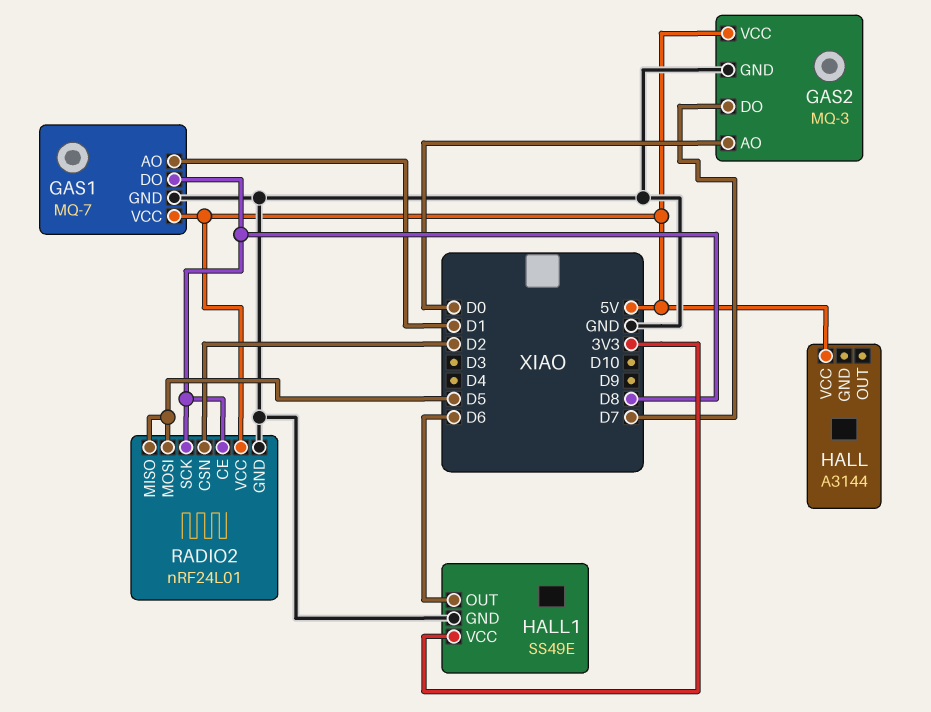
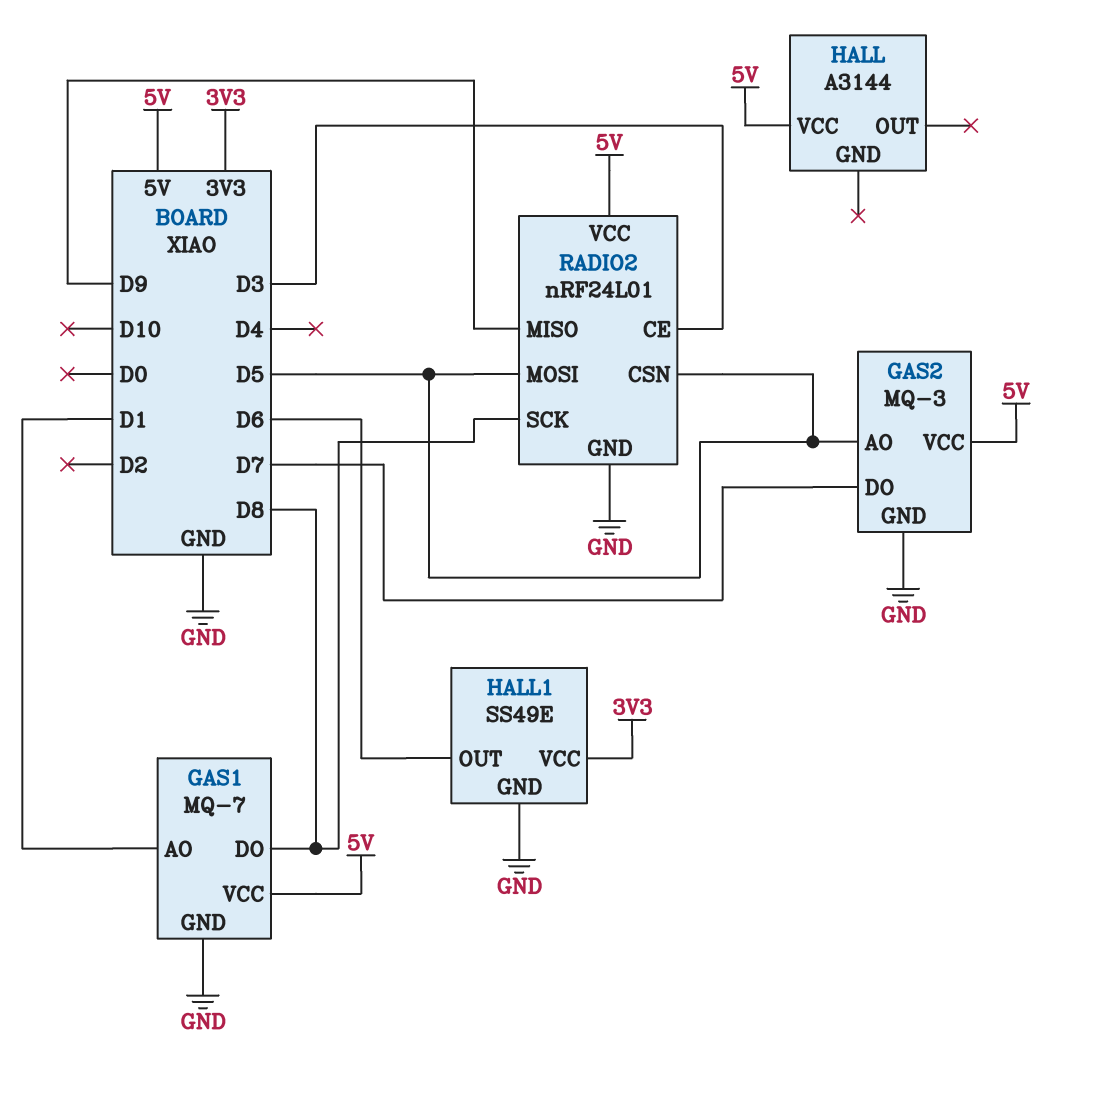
GAS2 pin AO: D0 -> D5
RADIO2 pin CE: D8 -> D3
RADIO2 pin CSN: D2 -> D5
RADIO2 pin MISO: D5 -> D9

